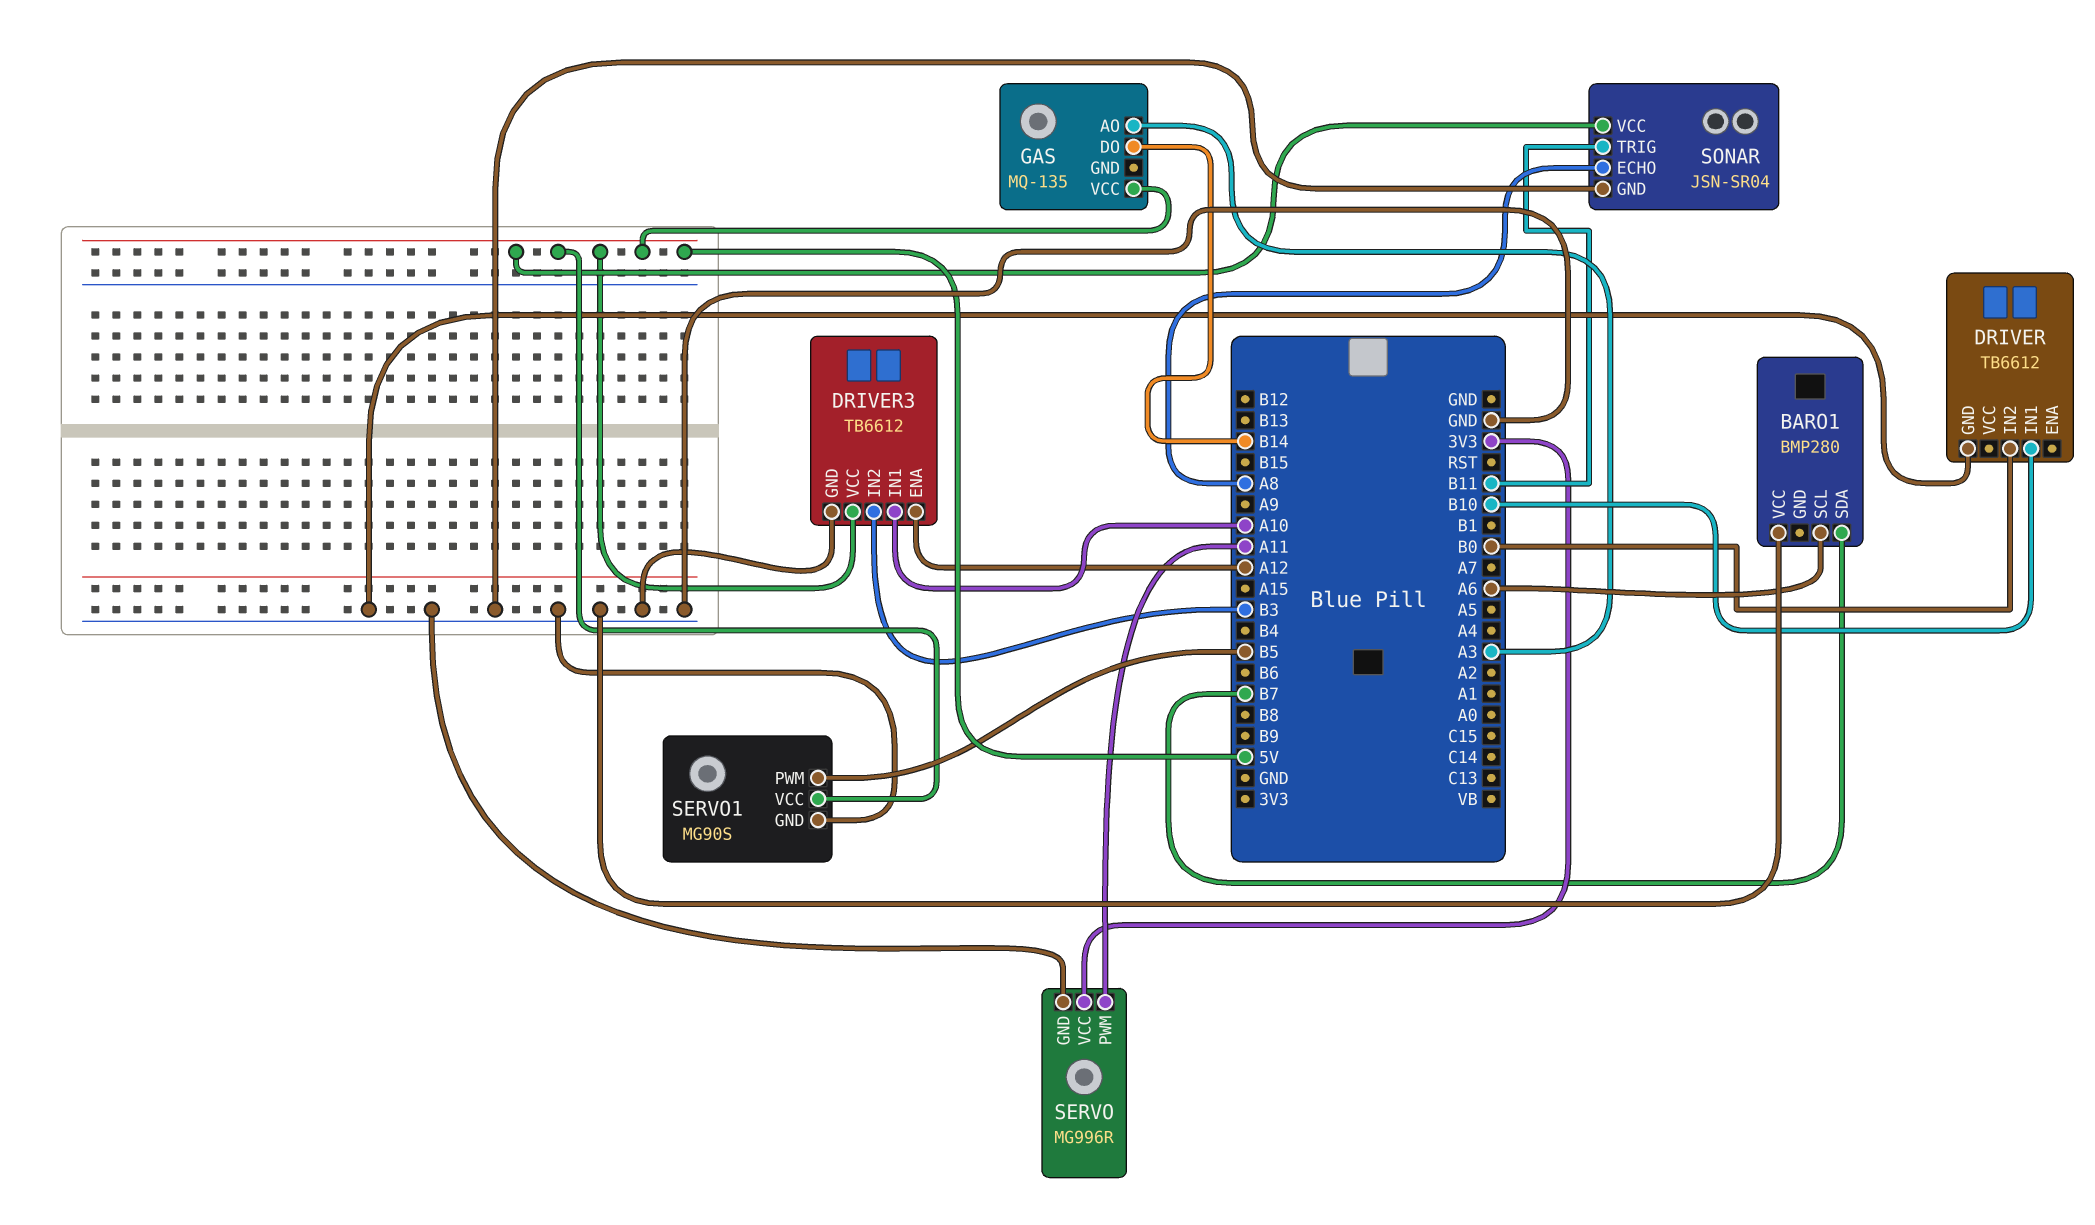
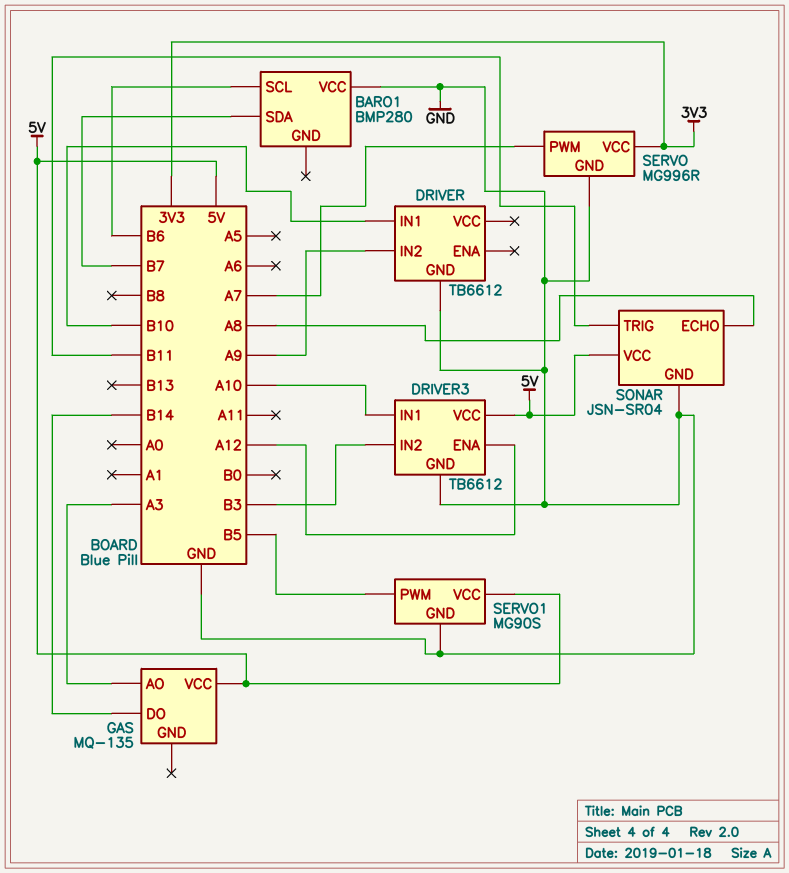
BARO1 pin SCL: A6 -> B6
DRIVER pin IN2: B0 -> A9
SERVO pin PWM: A11 -> A7

